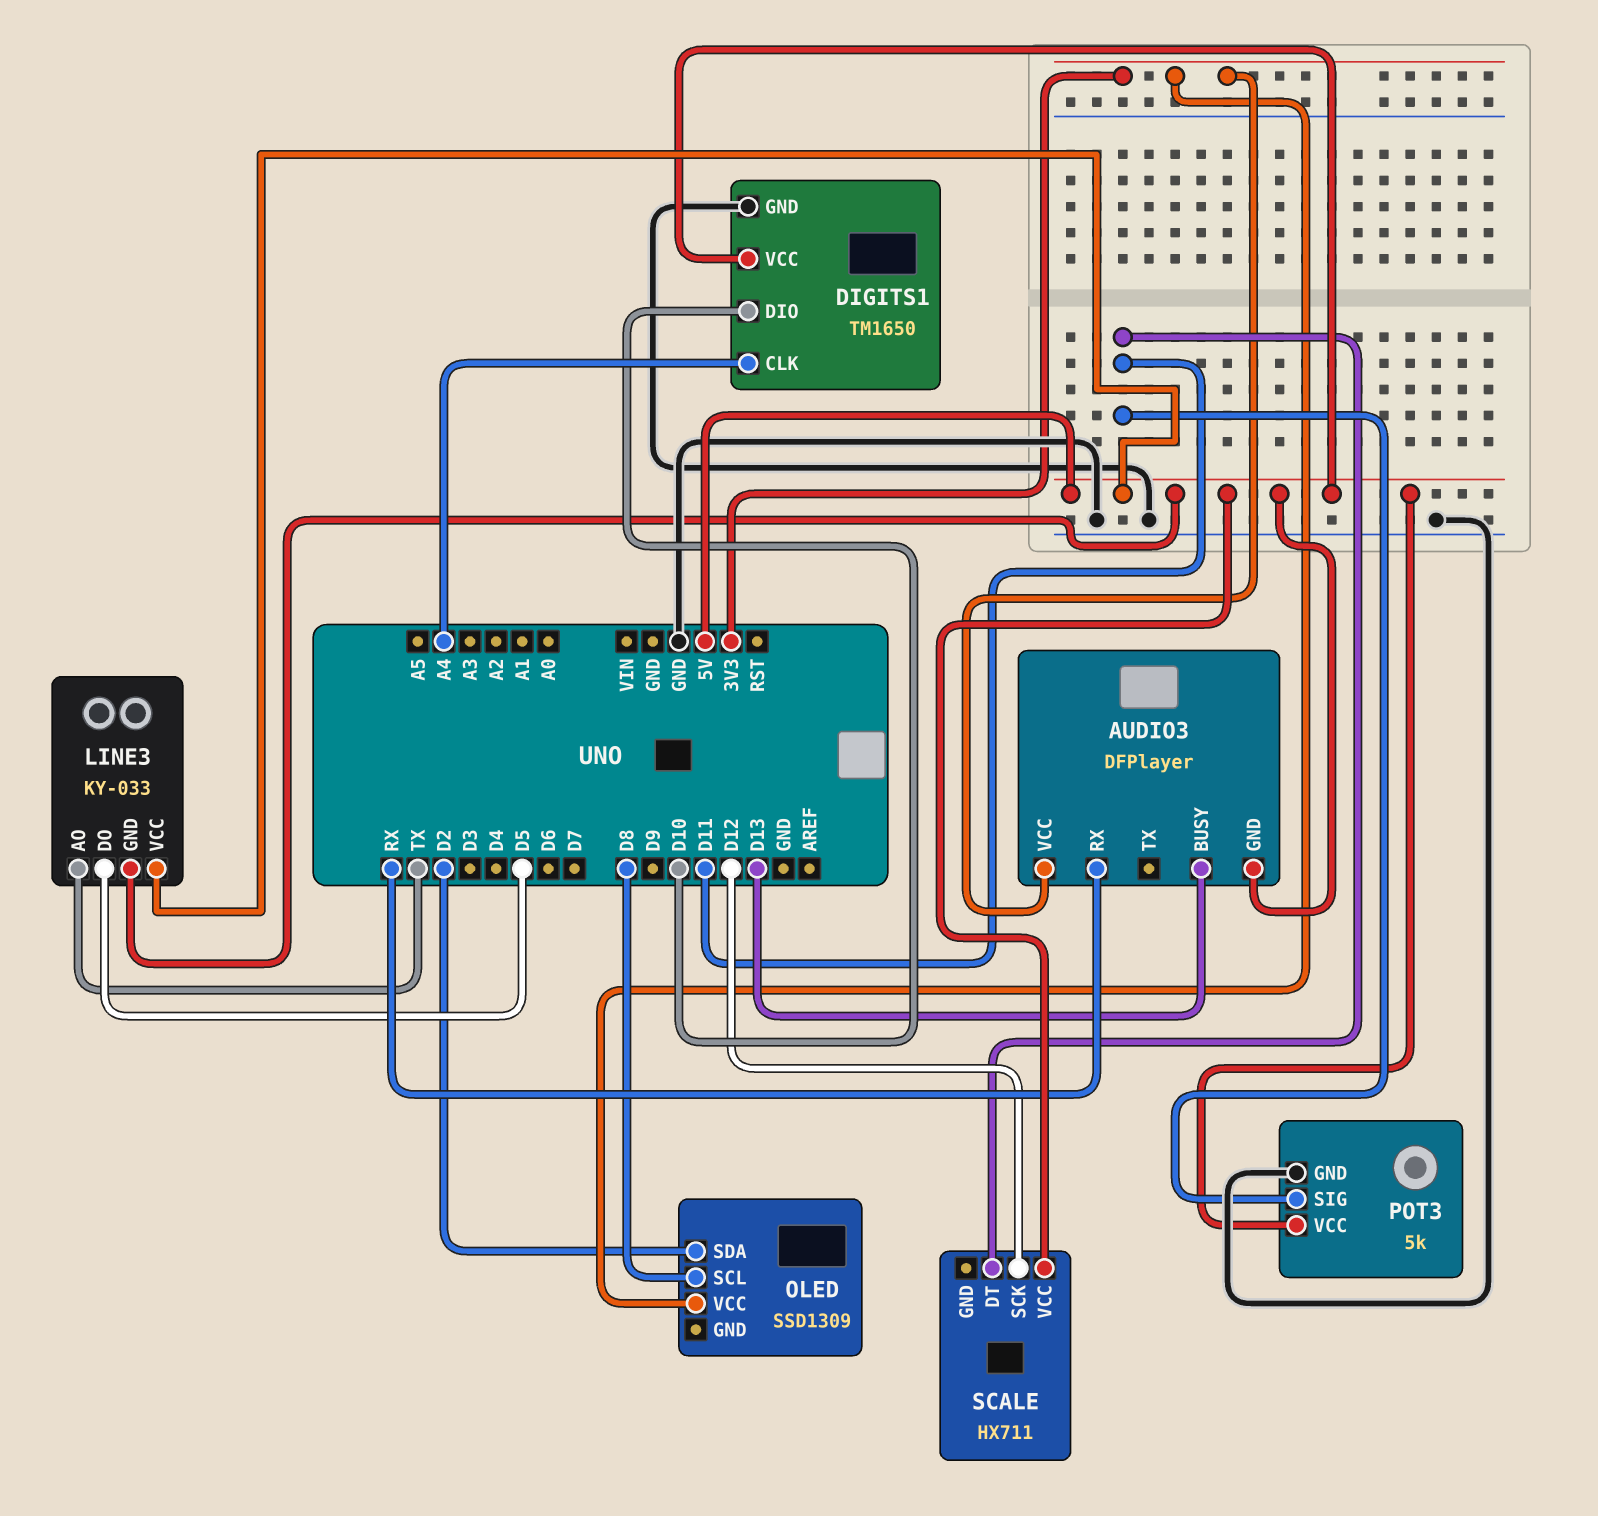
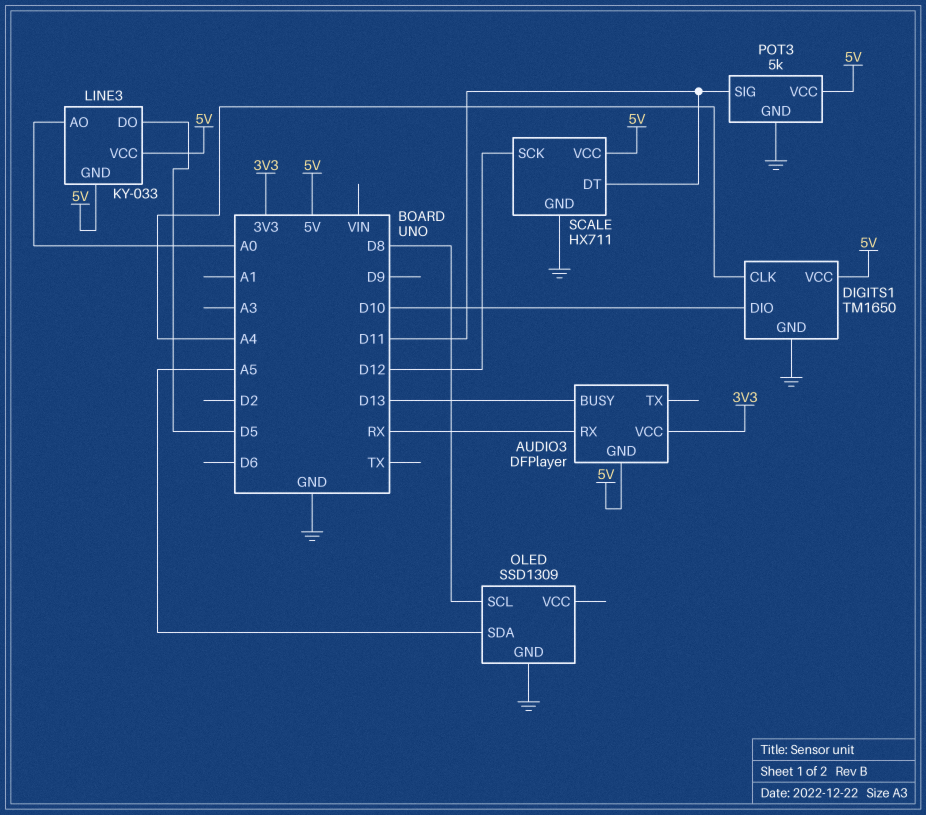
LINE3 pin AO: TX -> A0
OLED pin GND: none -> GND
OLED pin SDA: D2 -> A5
OLED pin VCC: 3V3 -> none
SCALE pin GND: none -> GND

